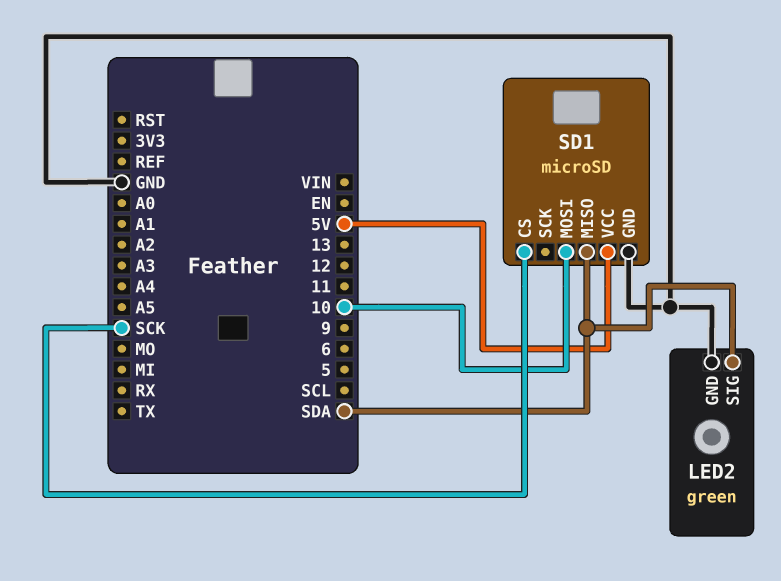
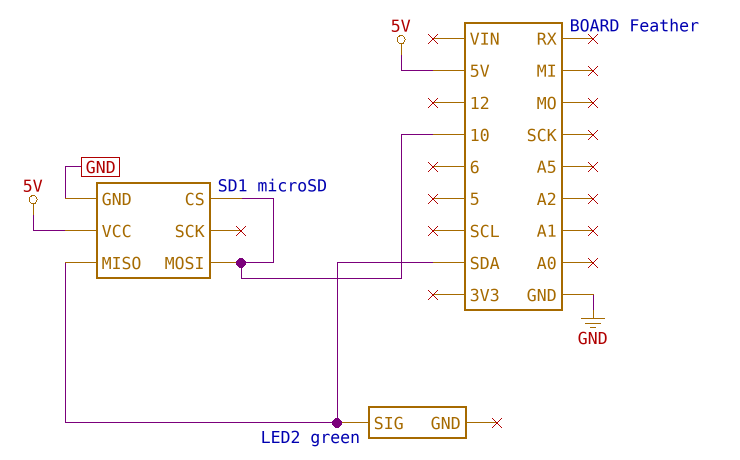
LED2 pin GND: GND -> none
SD1 pin CS: SCK -> 10

